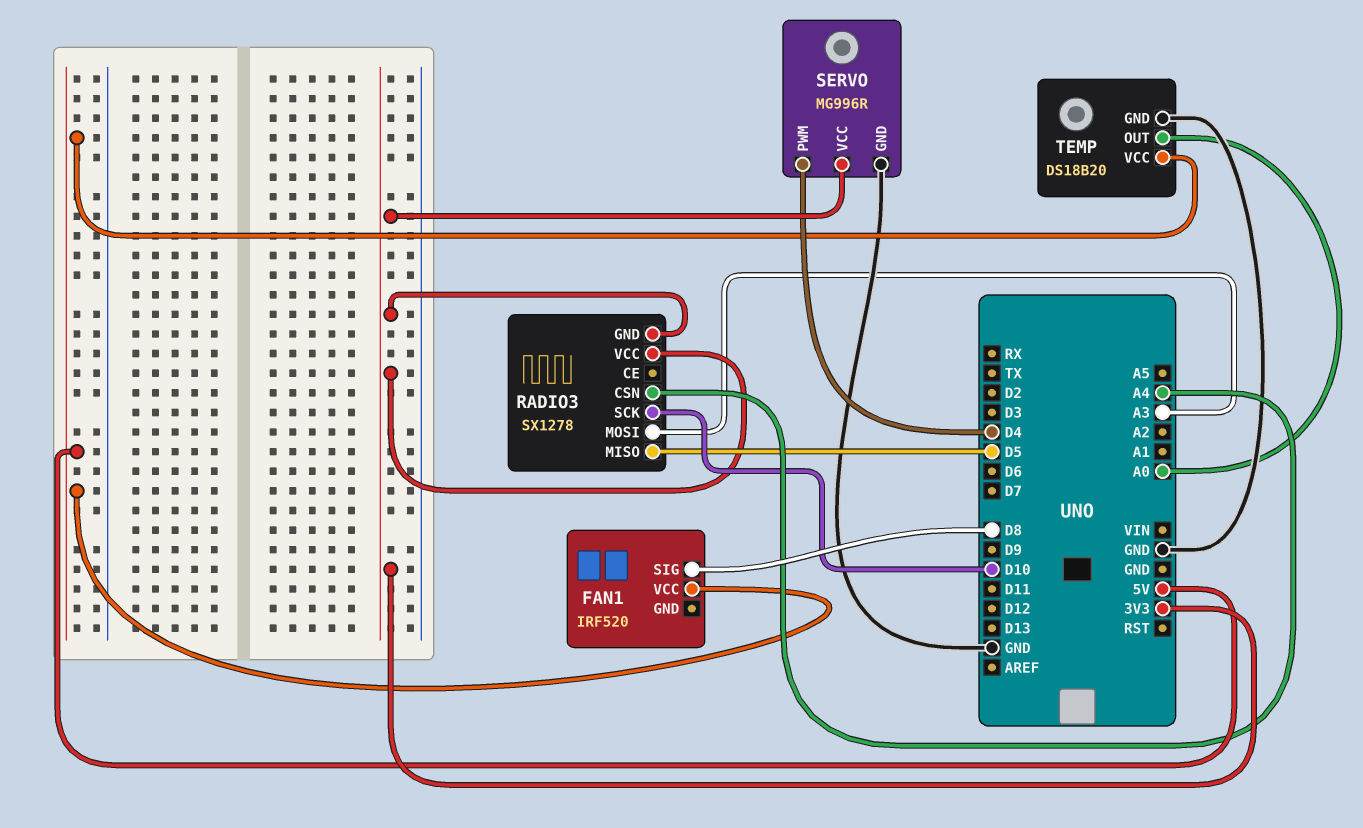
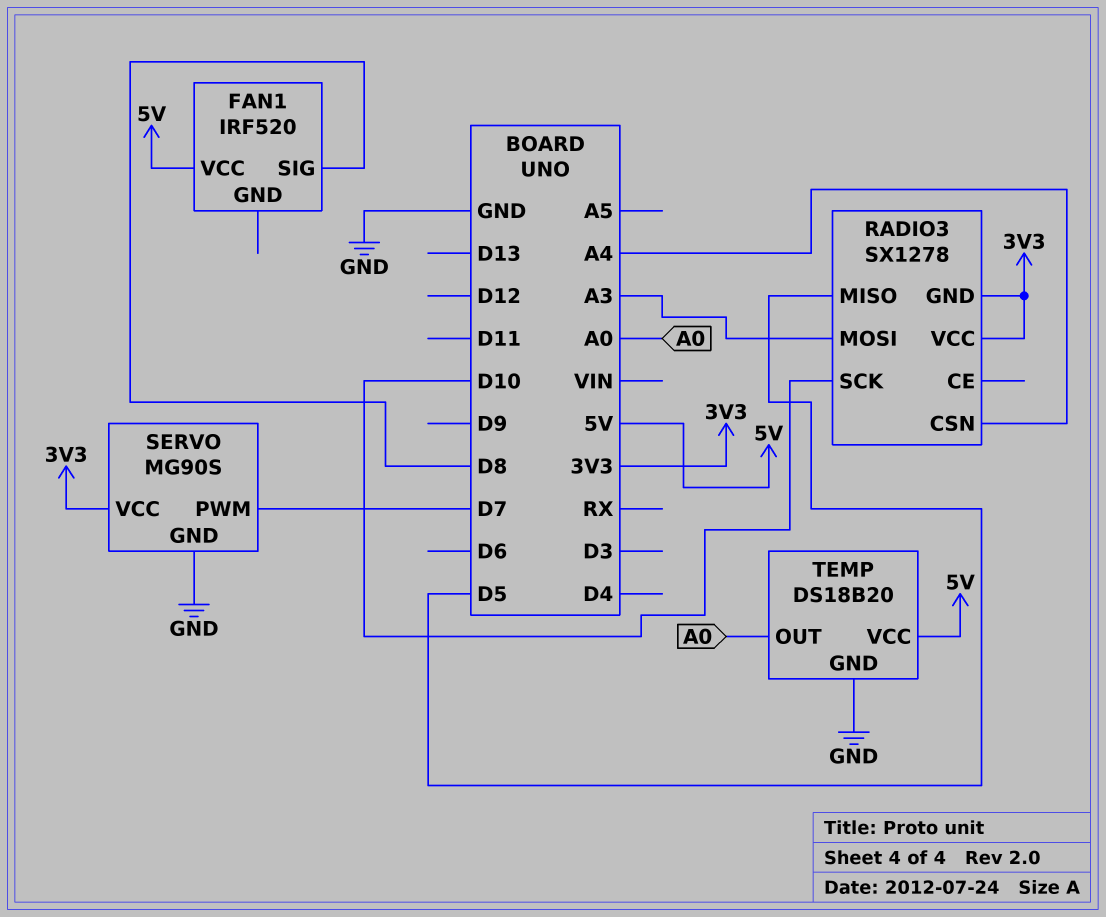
SERVO: MG996R -> MG90S
SERVO pin PWM: D4 -> D7

